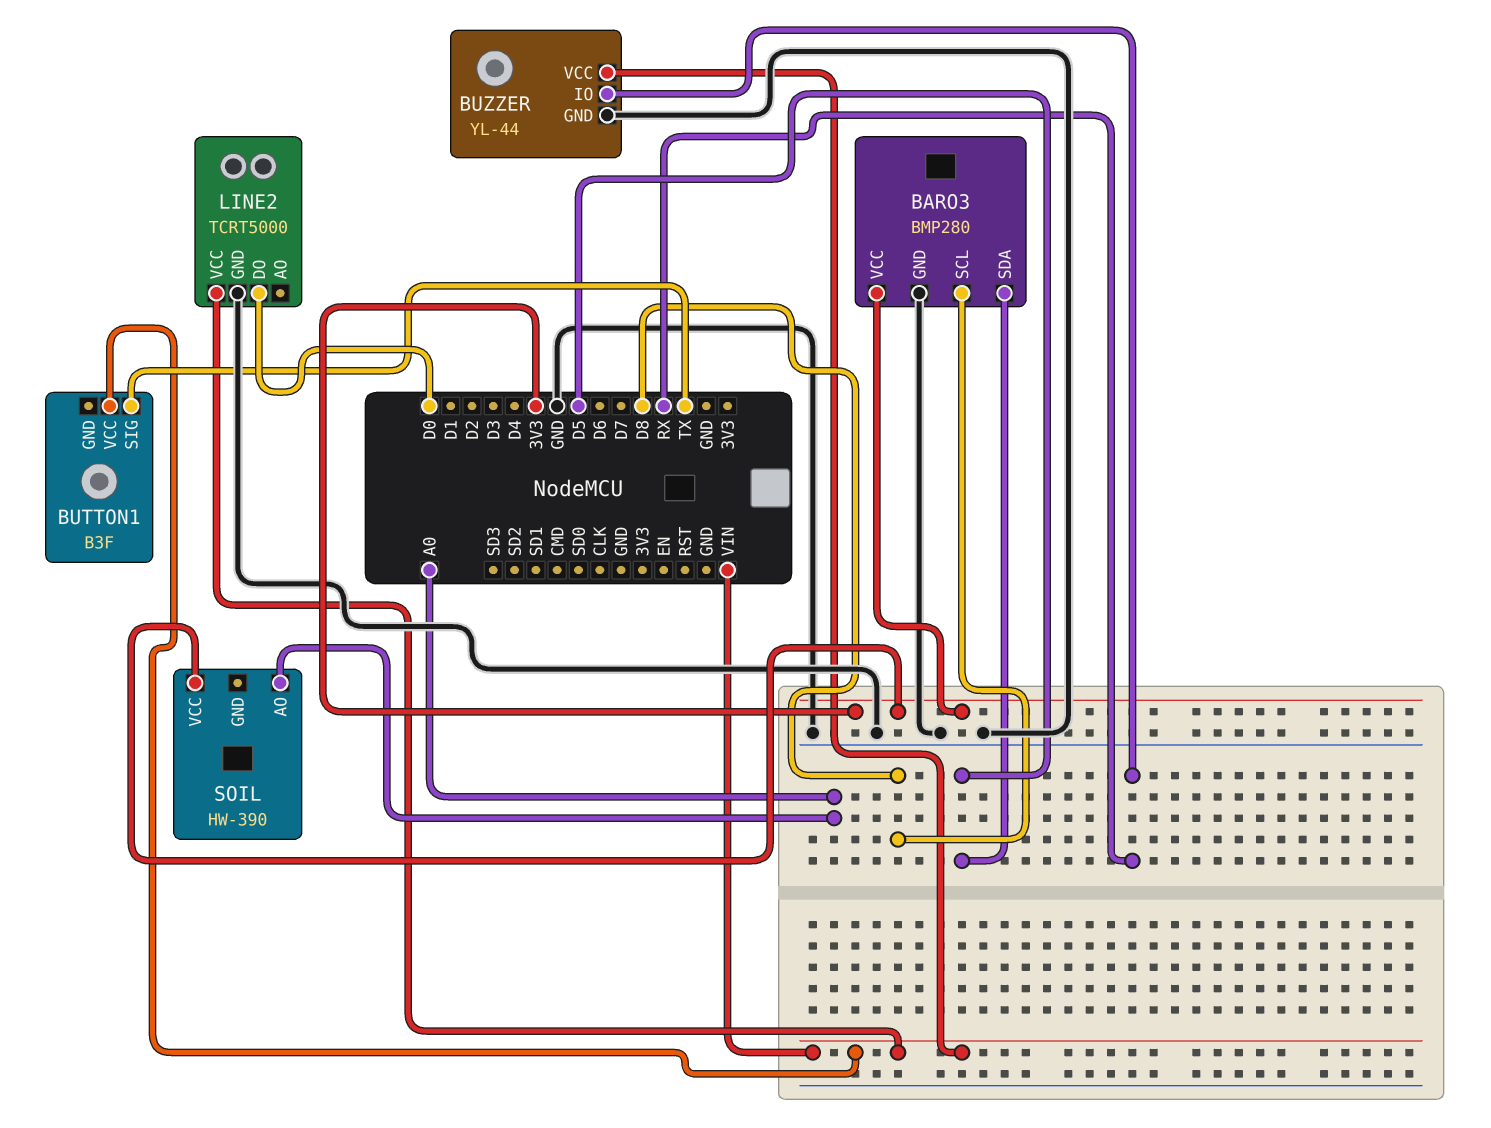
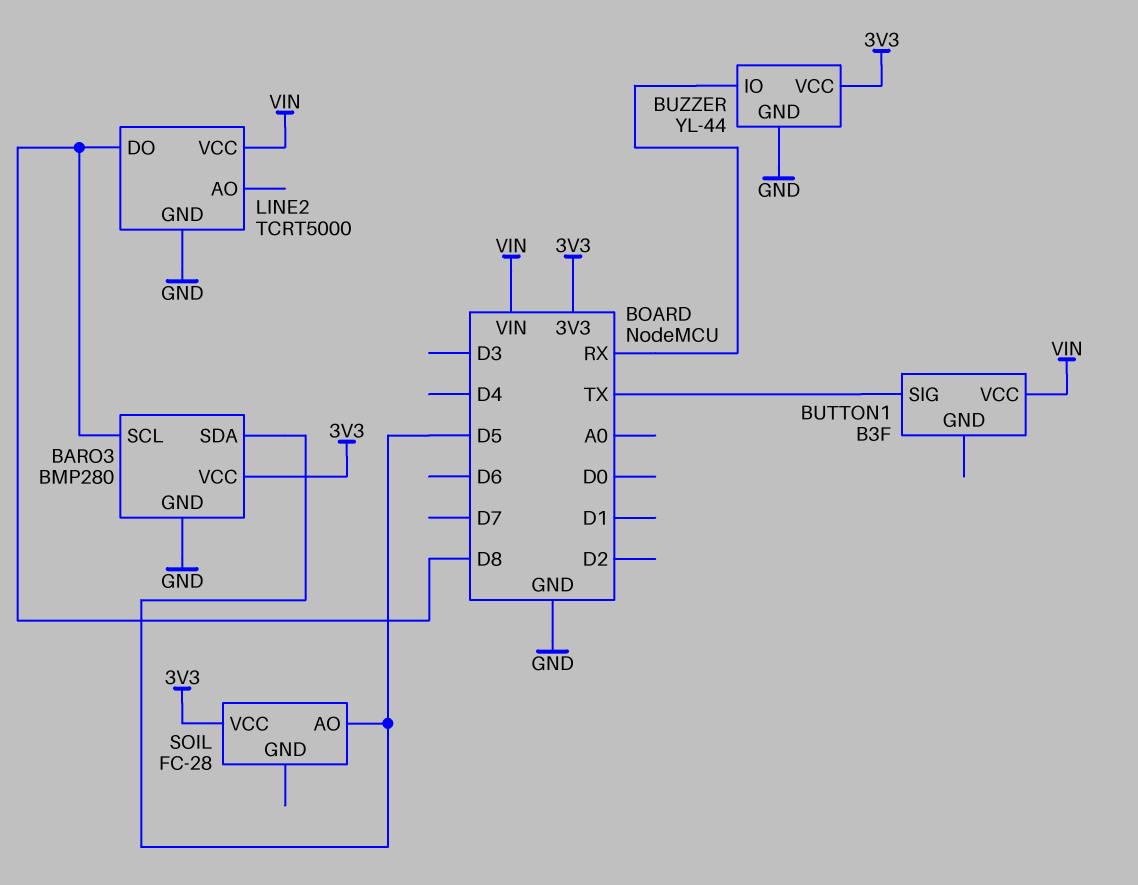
BUZZER pin VCC: VIN -> 3V3
LINE2 pin DO: D0 -> D8
SOIL: HW-390 -> FC-28
SOIL pin AO: A0 -> D5

